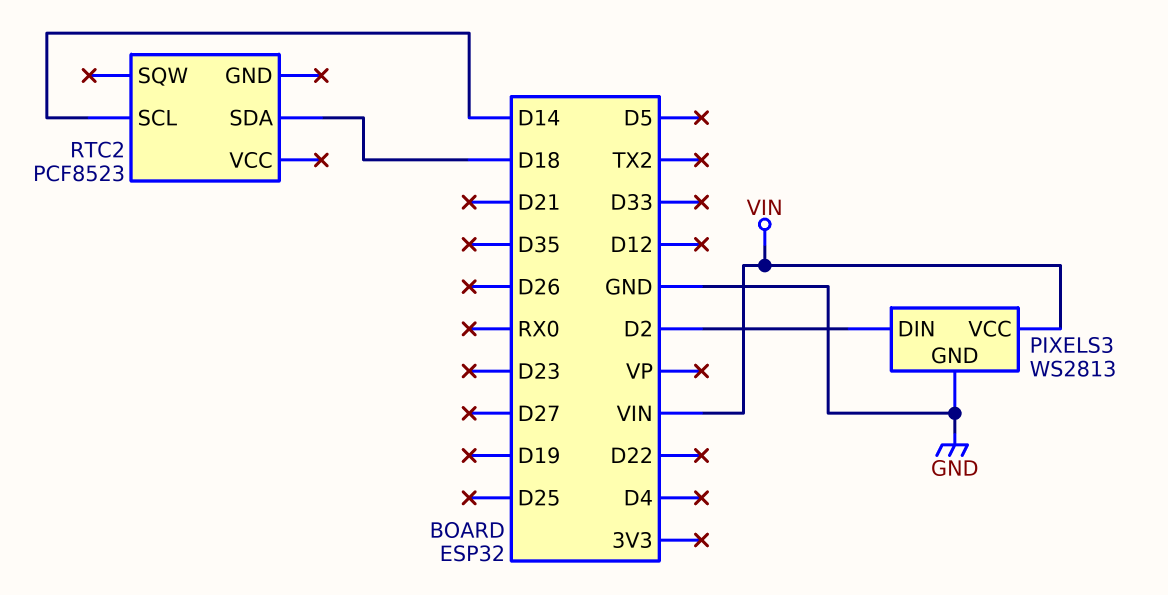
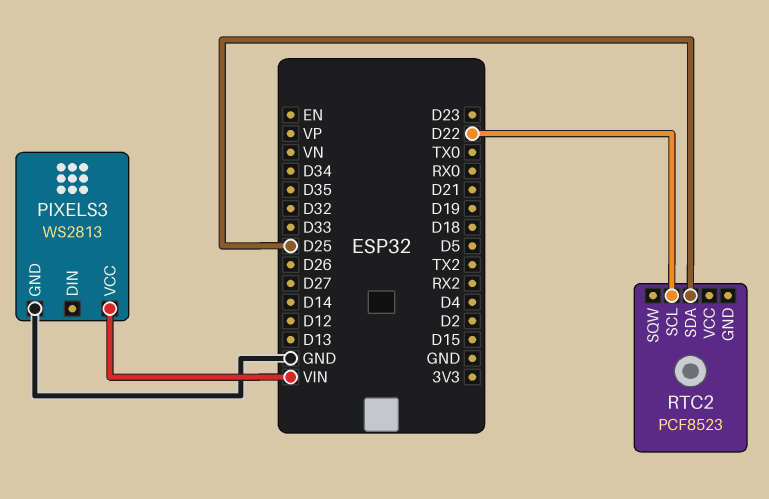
PIXELS3 pin DIN: D2 -> none
RTC2 pin SCL: D14 -> D22
RTC2 pin SDA: D18 -> D25

